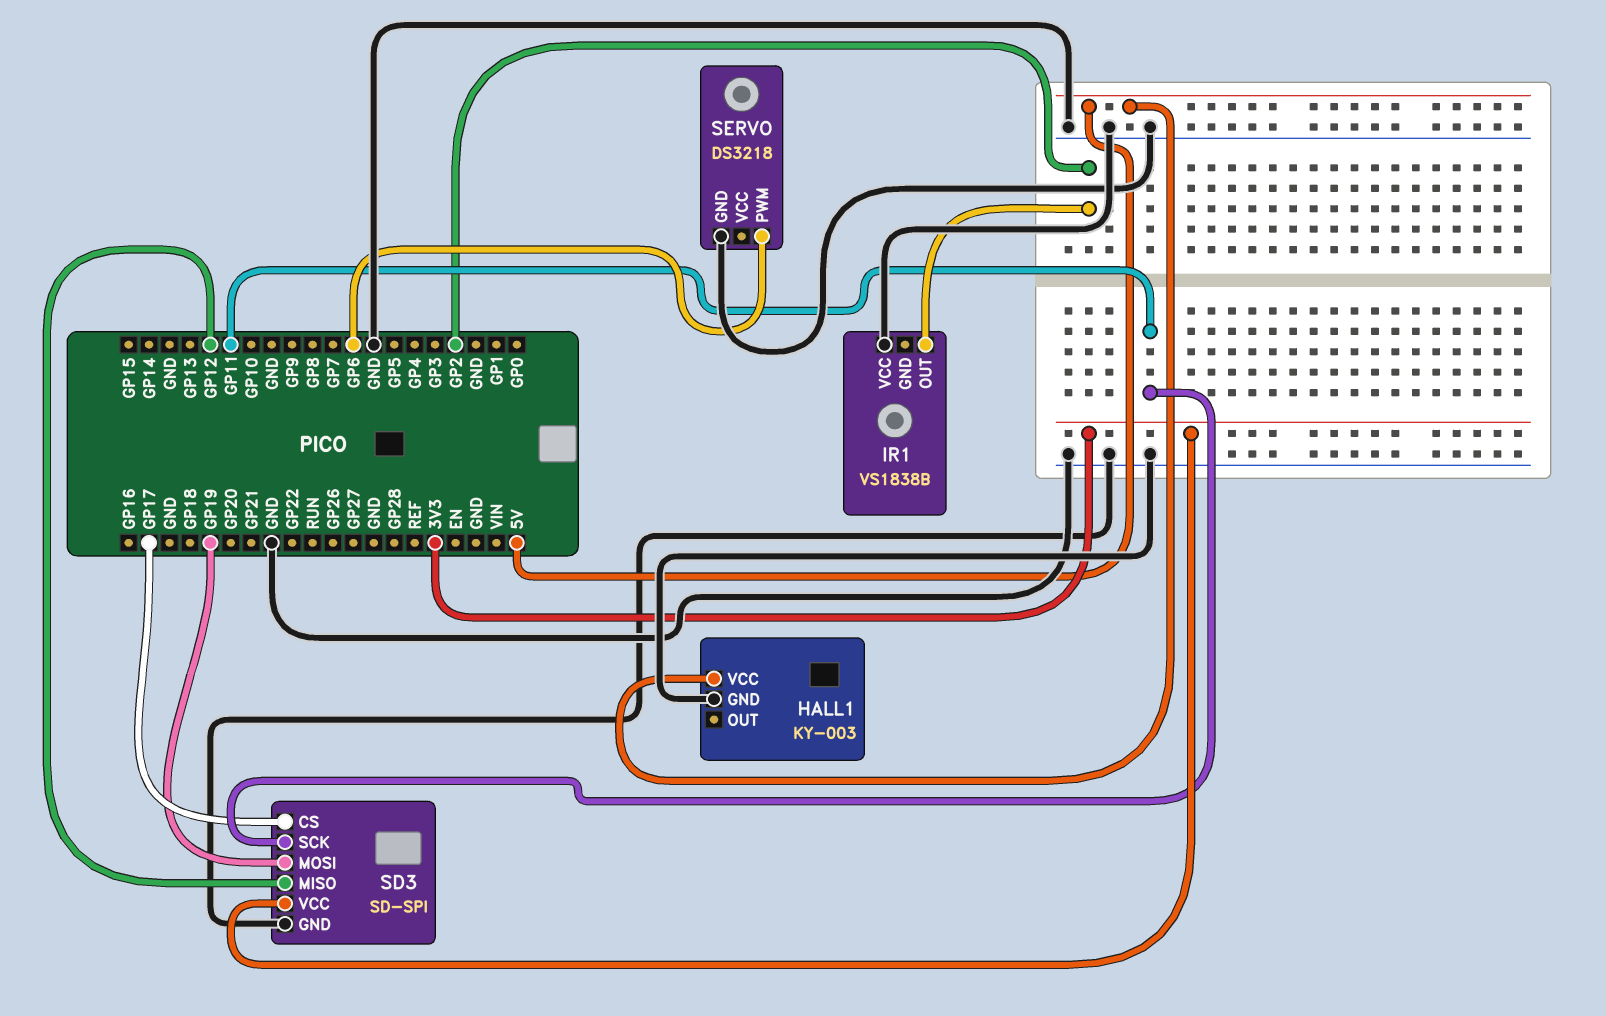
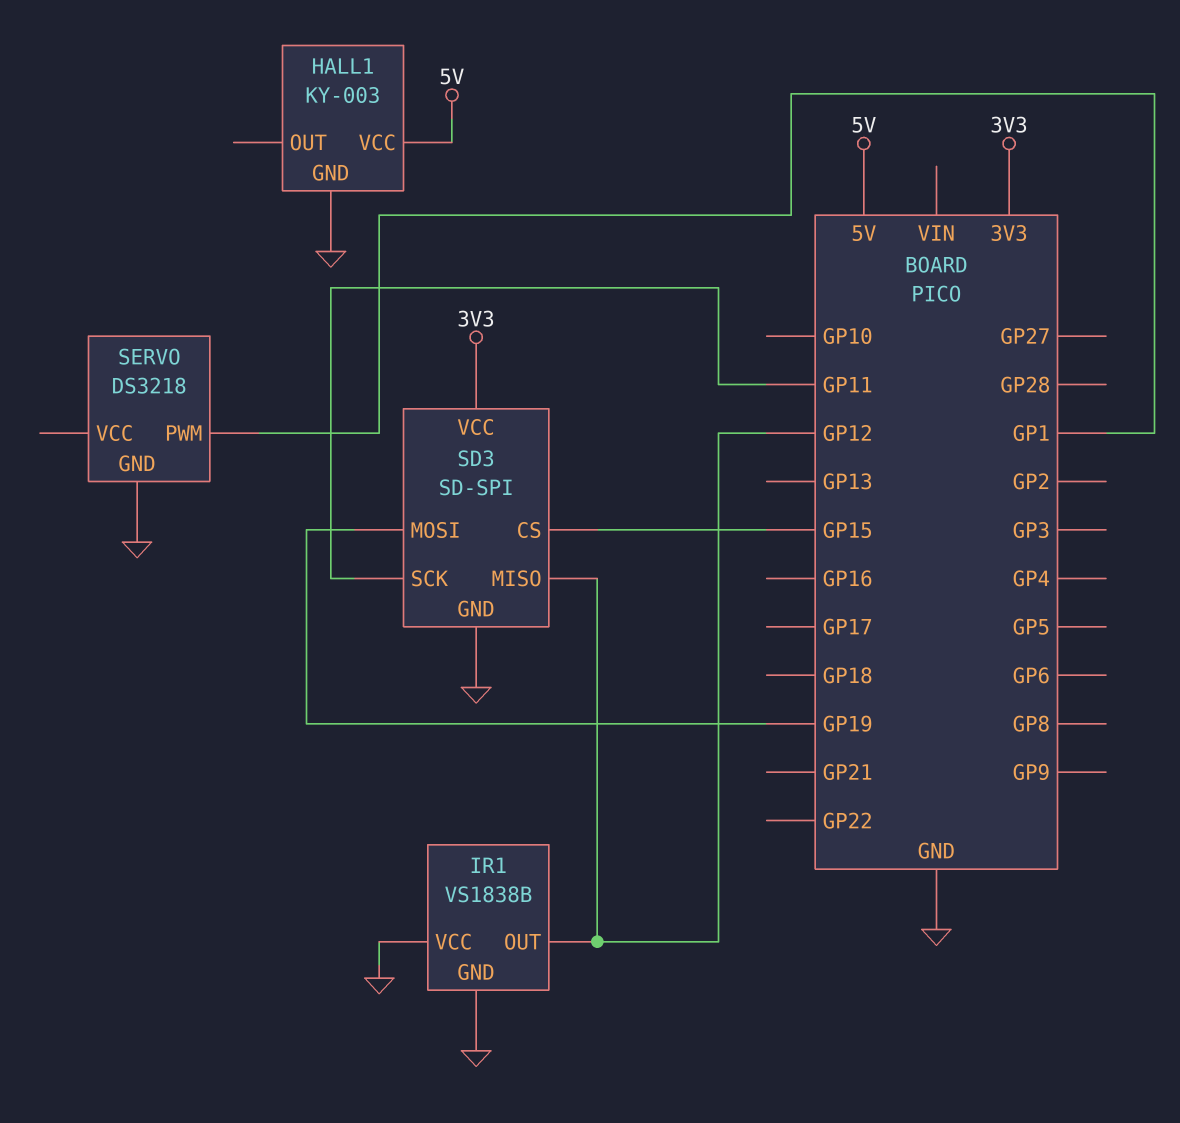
IR1 pin GND: none -> GND
IR1 pin OUT: GP2 -> GP12
SD3 pin CS: GP17 -> GP15
SERVO pin PWM: GP6 -> GP1

